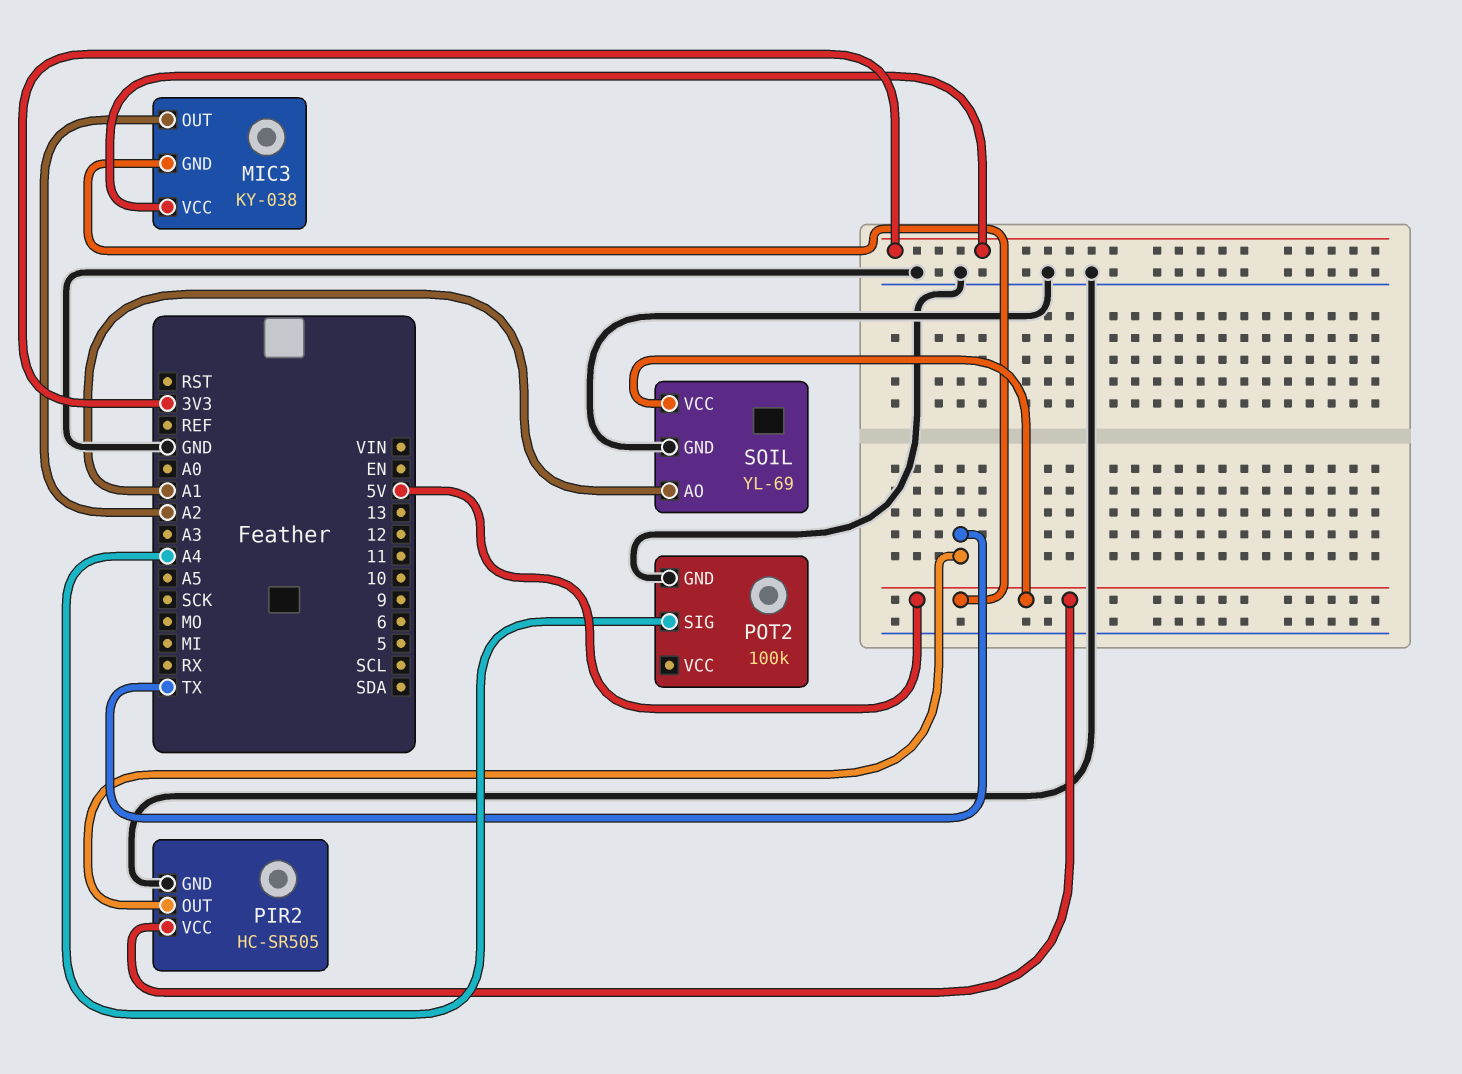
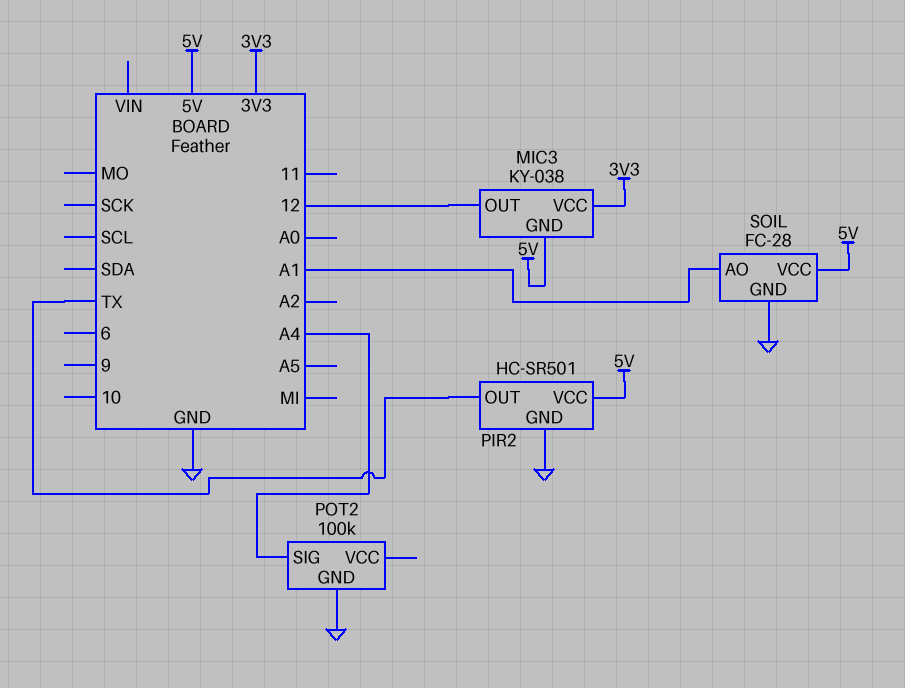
MIC3 pin OUT: A2 -> 12
PIR2: HC-SR505 -> HC-SR501
SOIL: YL-69 -> FC-28

